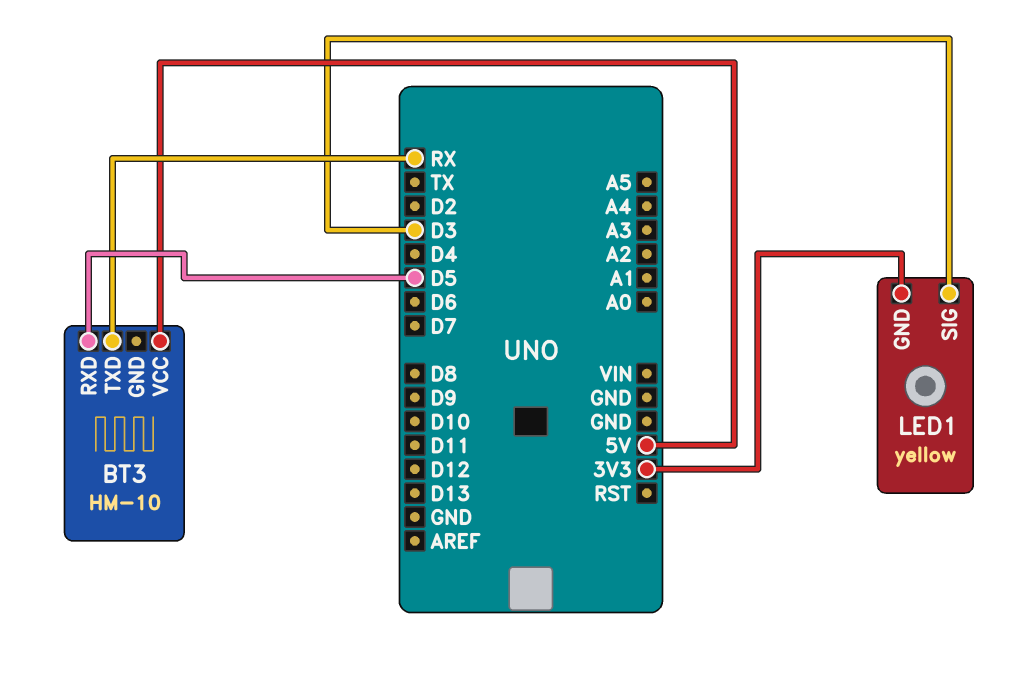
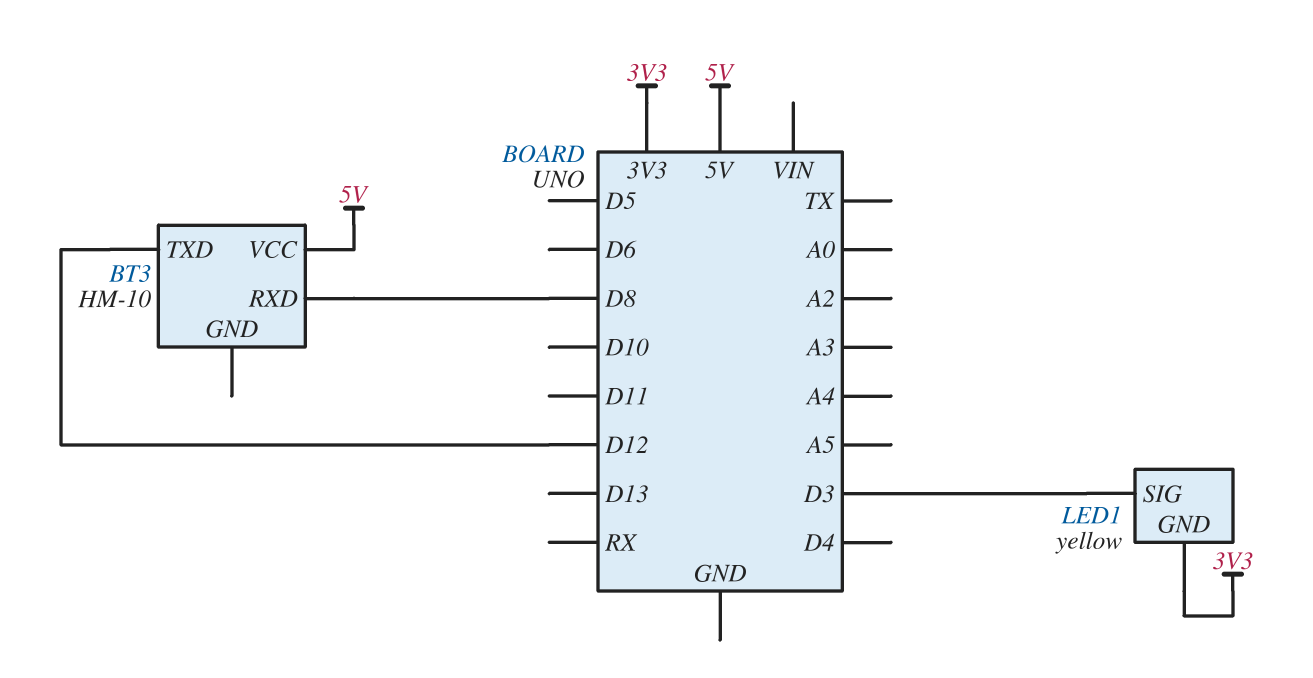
BT3 pin RXD: D5 -> D8
BT3 pin TXD: RX -> D12

